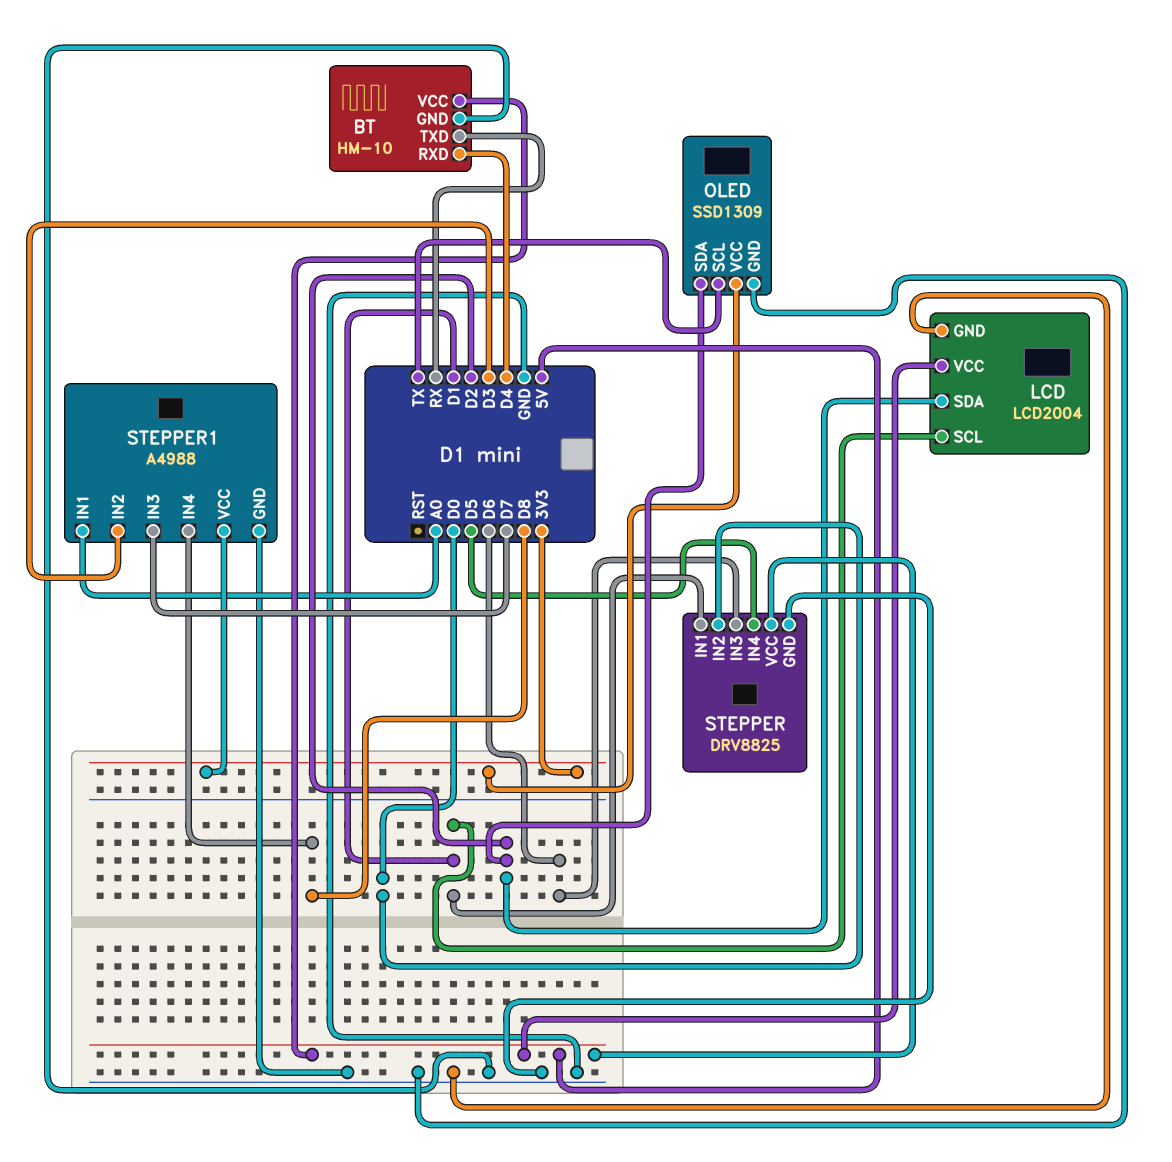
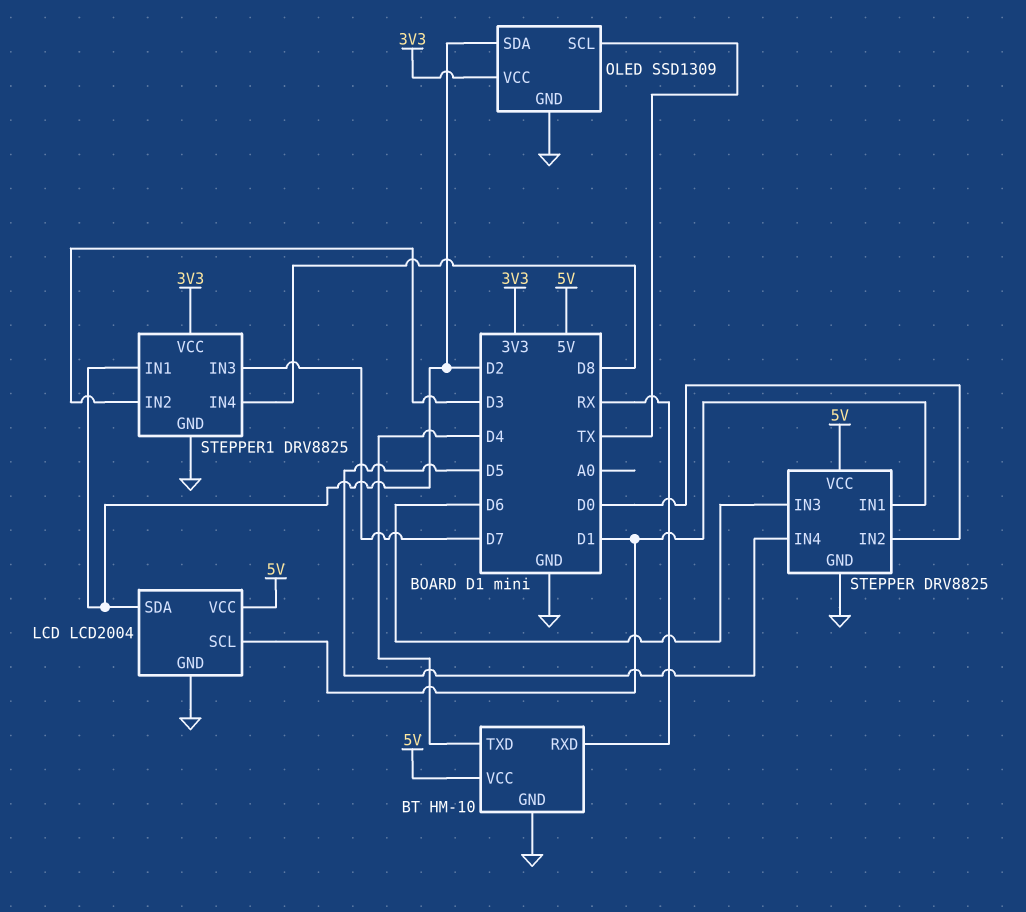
BT pin RXD: D4 -> RX
BT pin TXD: RX -> D4
STEPPER1: A4988 -> DRV8825
STEPPER1 pin IN1: A0 -> D2

